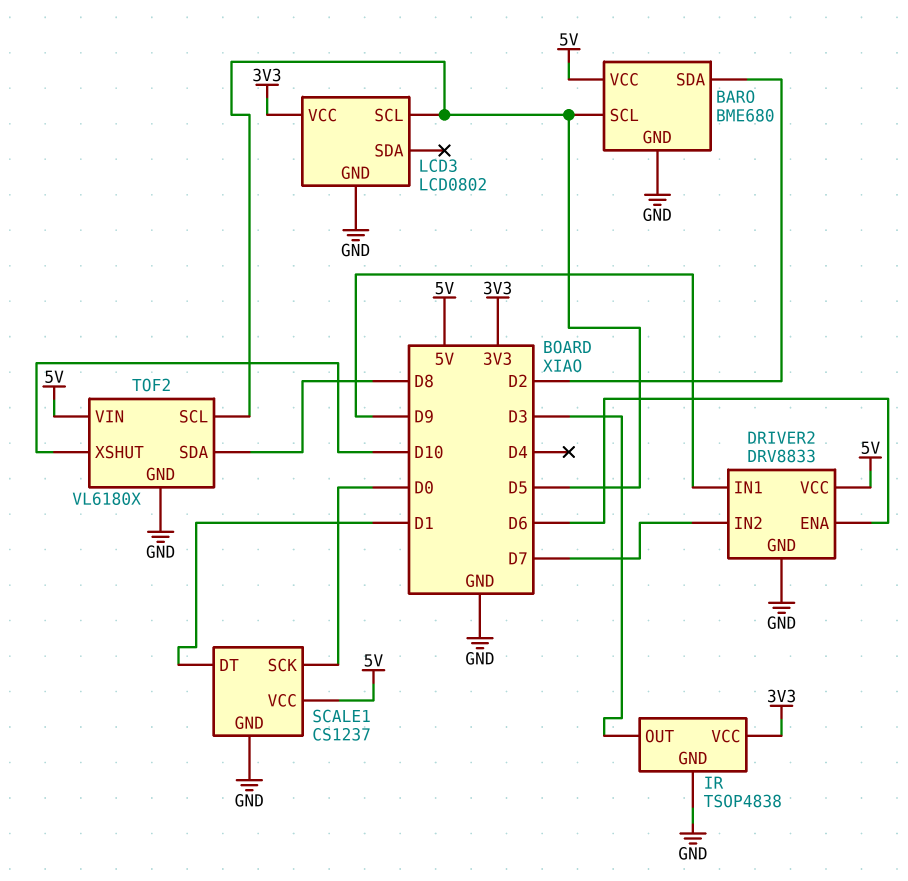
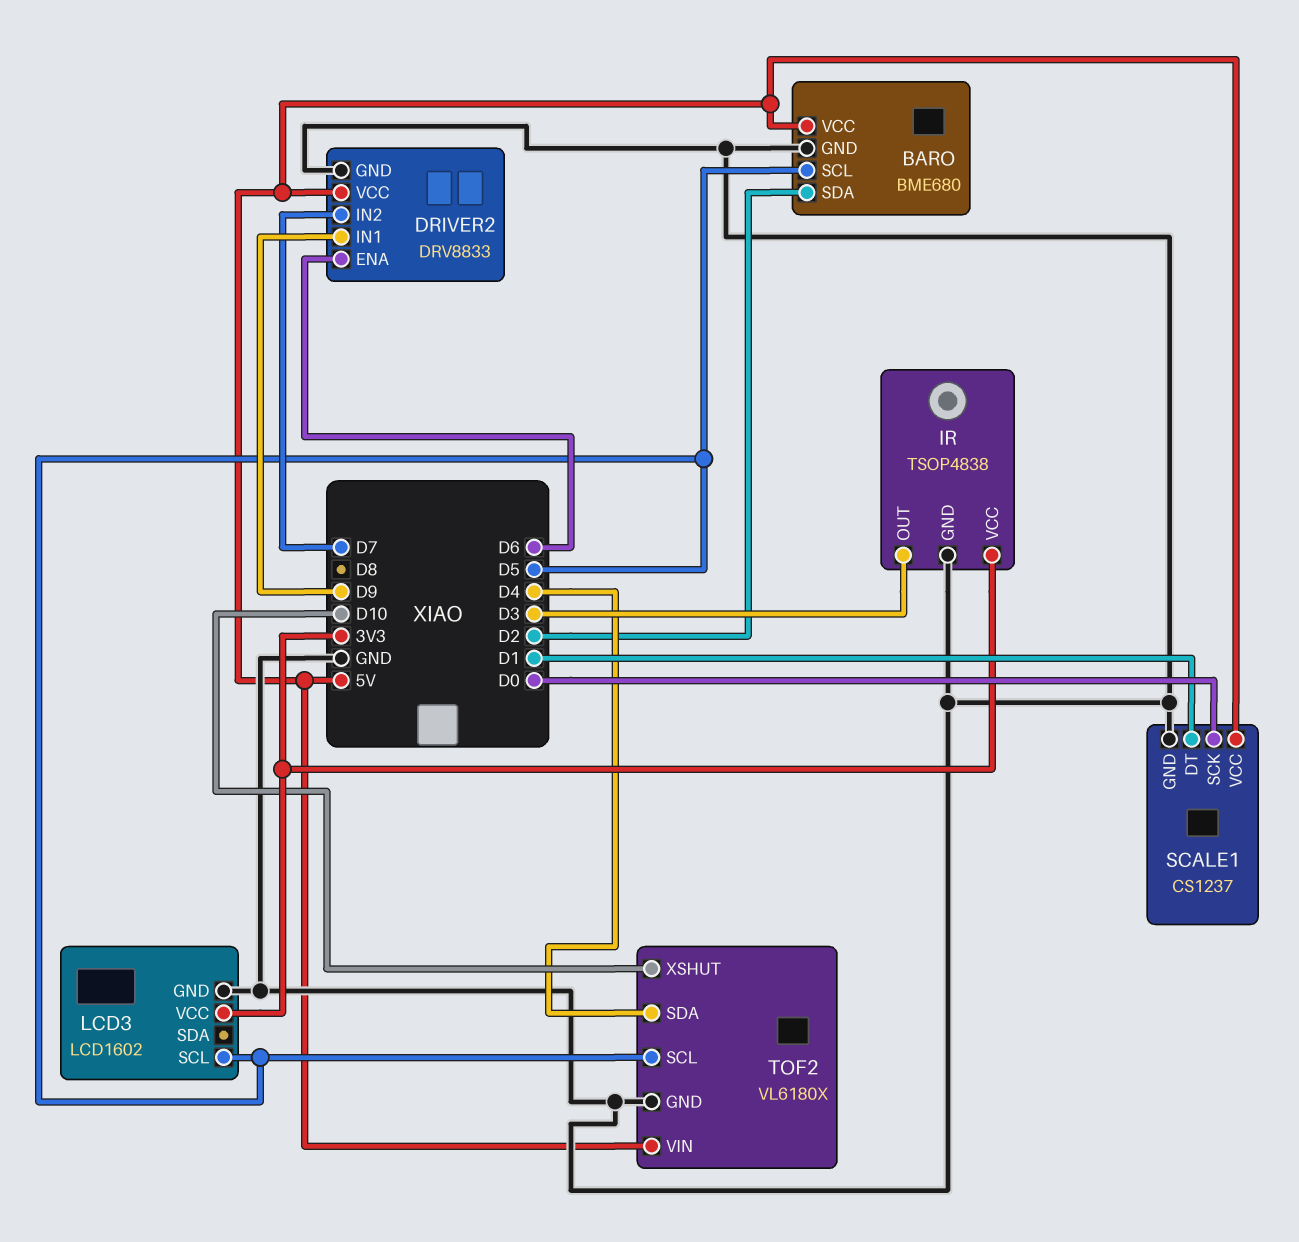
LCD3: LCD0802 -> LCD1602
TOF2 pin SDA: D8 -> D4

